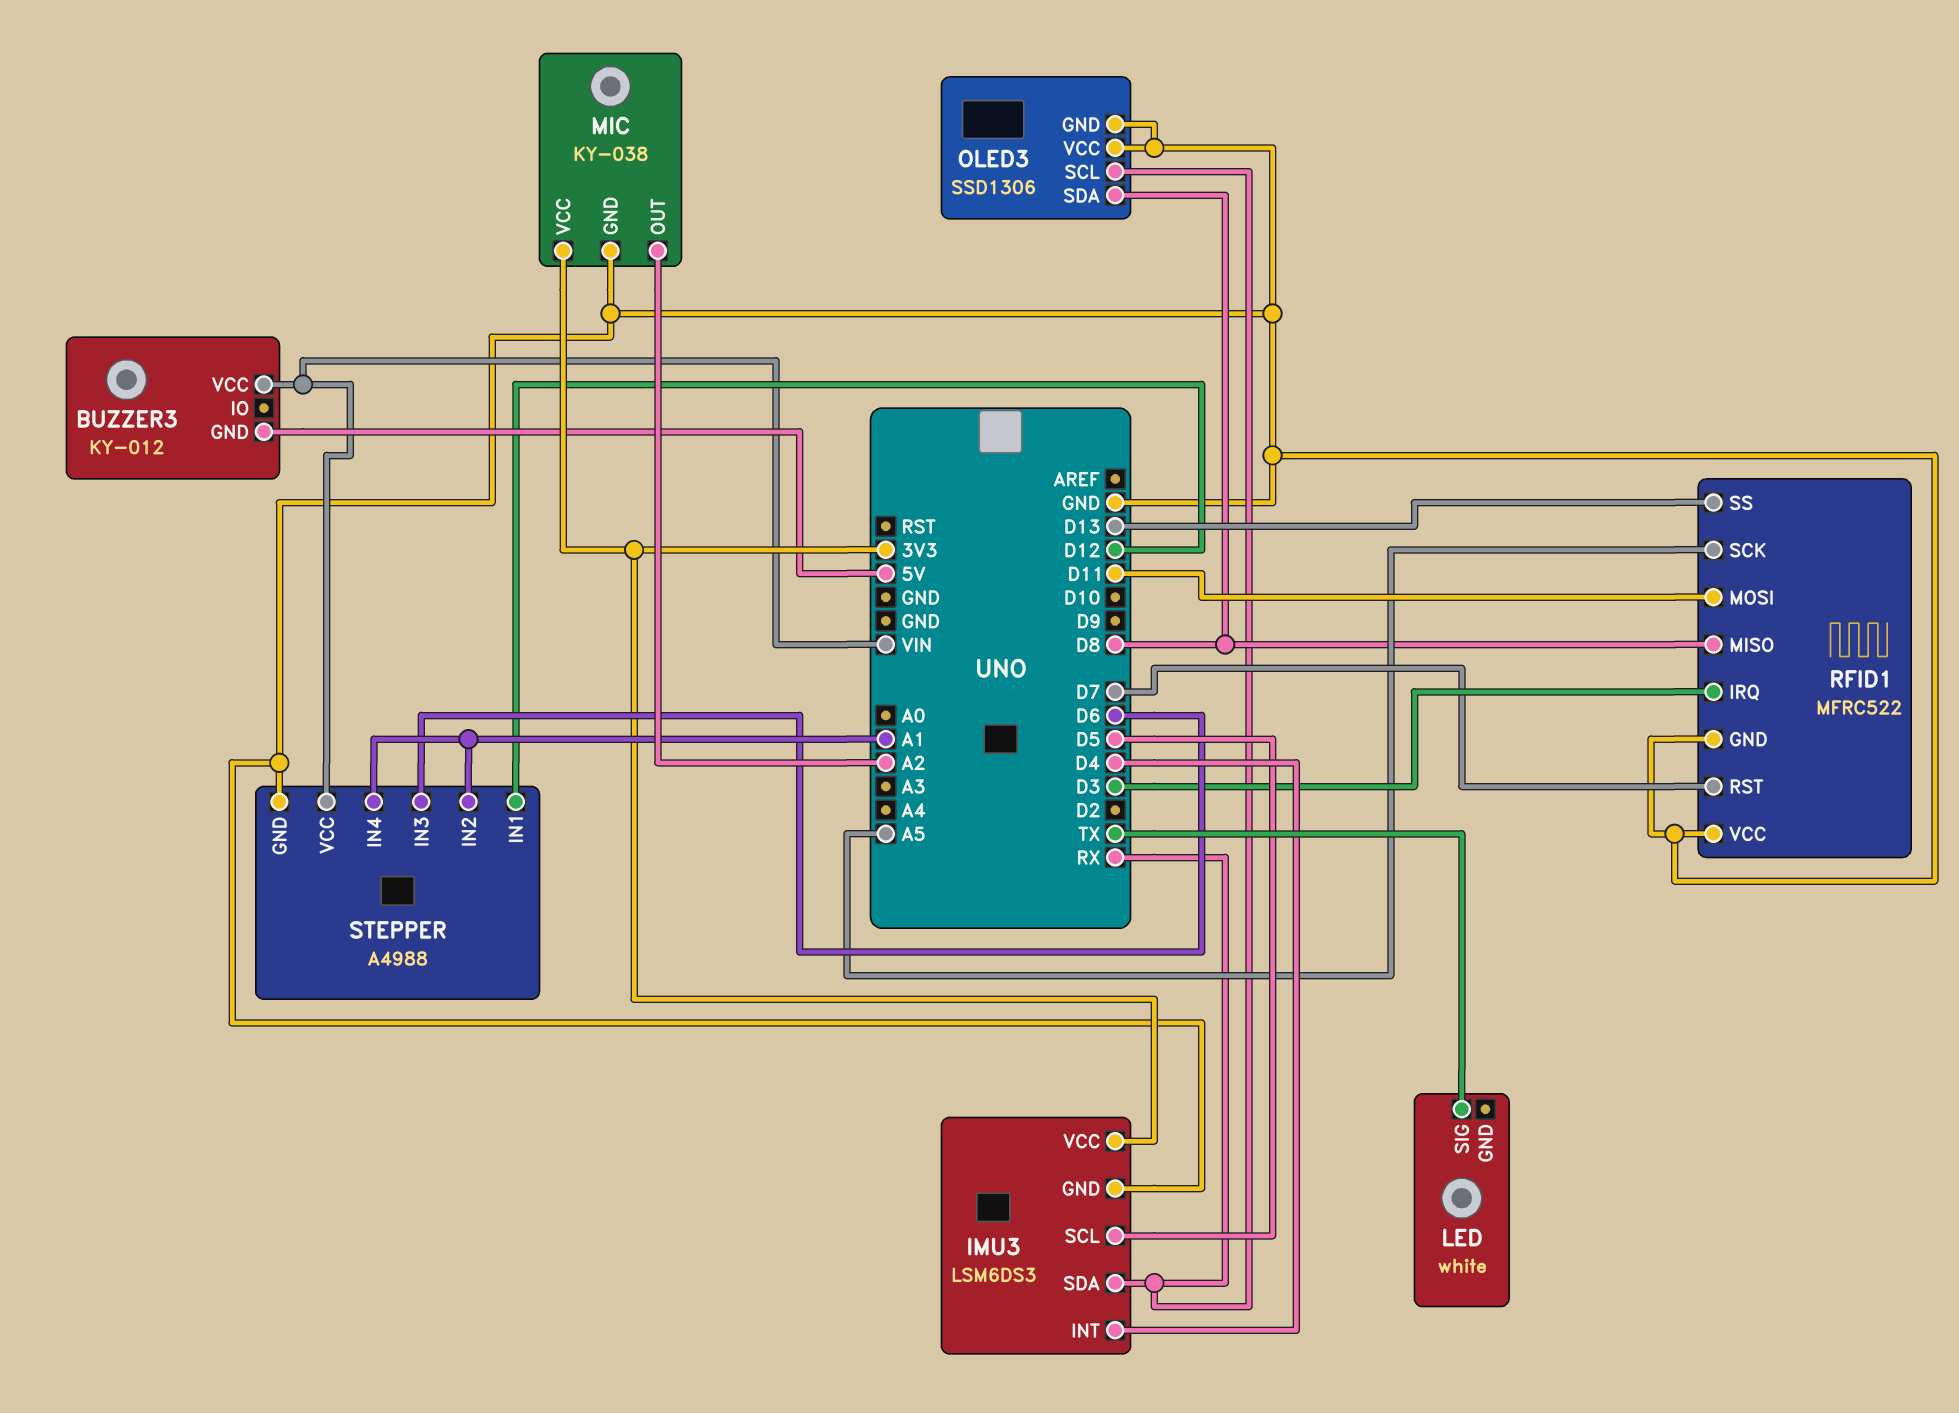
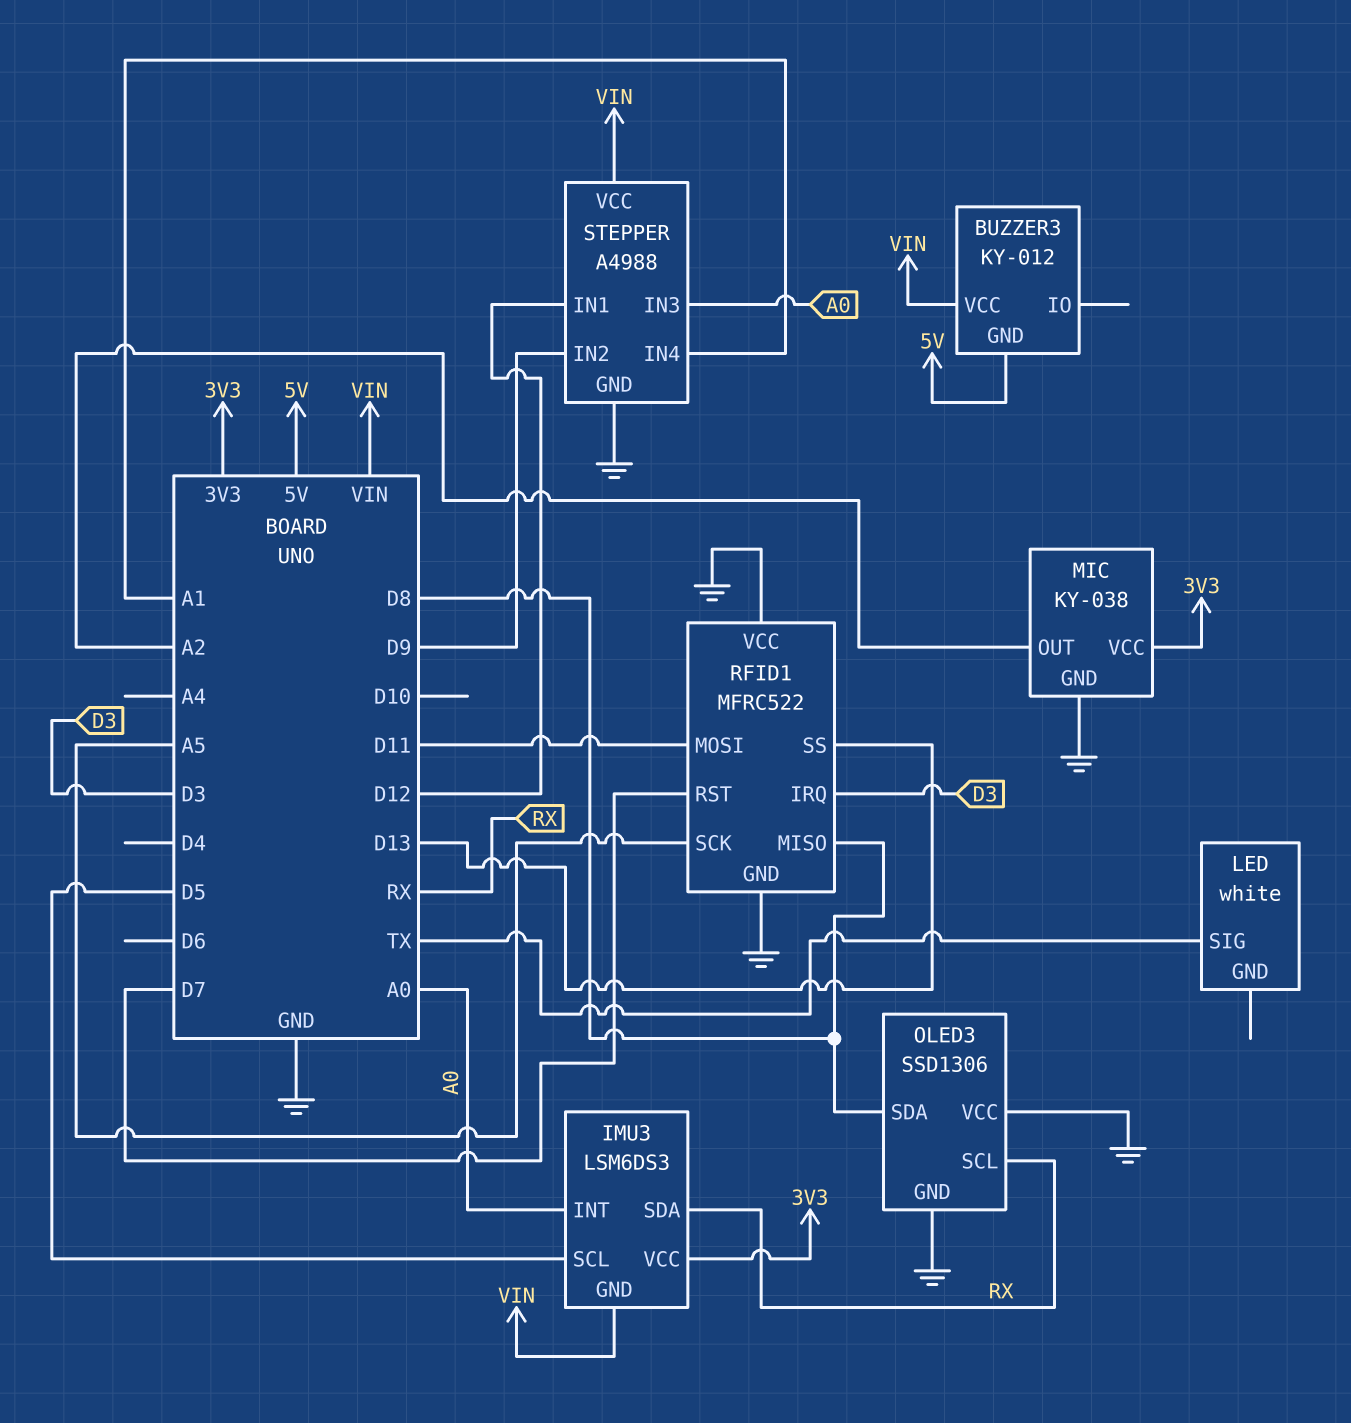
IMU3 pin GND: GND -> VIN
IMU3 pin INT: D4 -> A0
STEPPER pin IN2: A1 -> D9
STEPPER pin IN3: D6 -> A0

